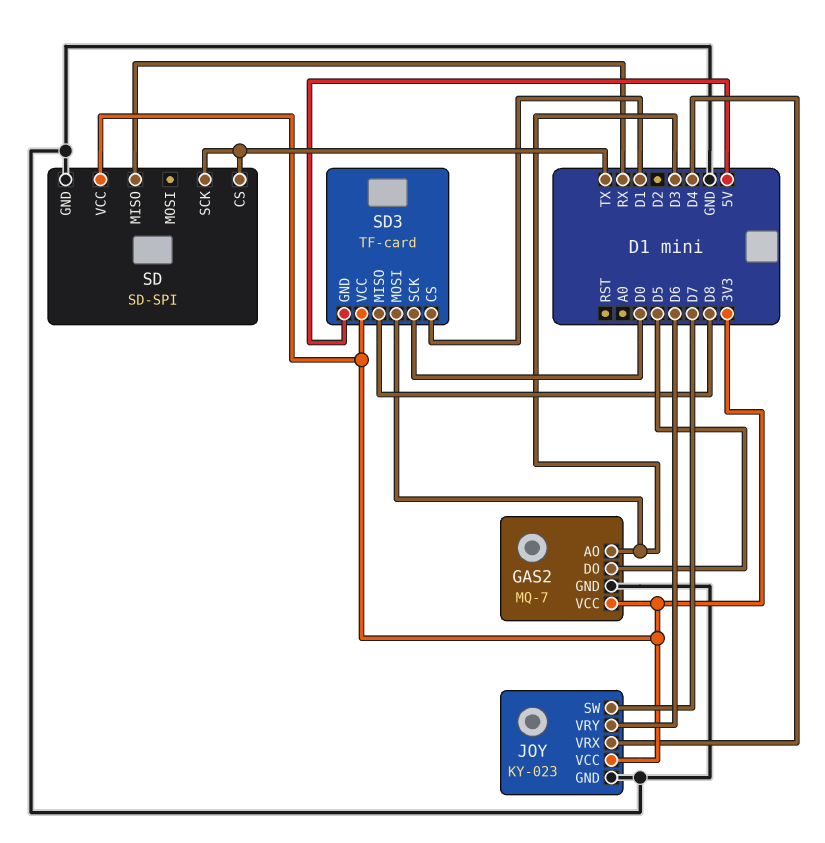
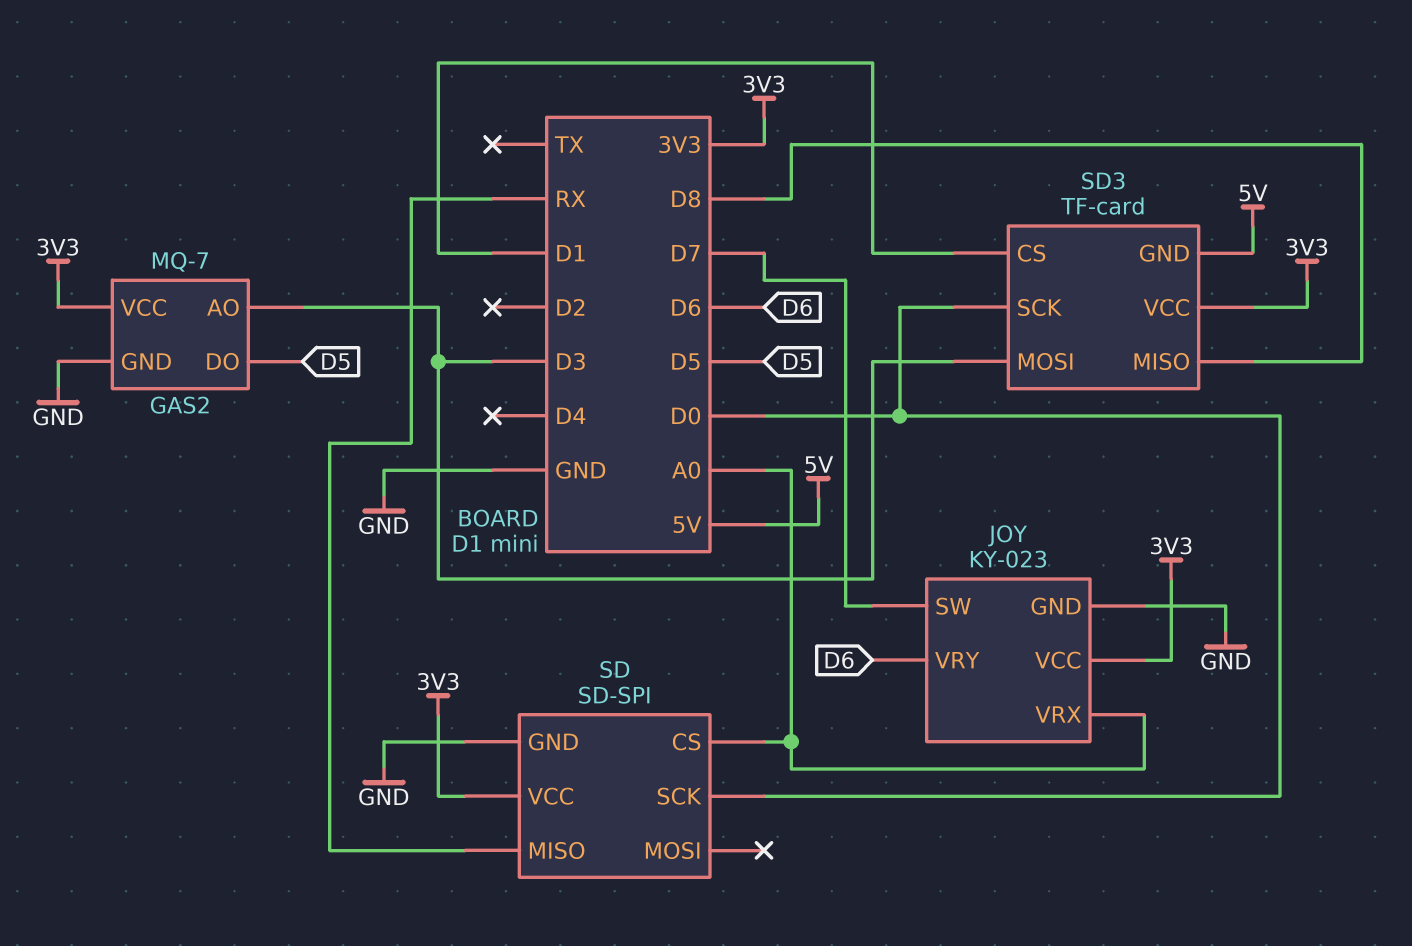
JOY pin VRX: D4 -> A0
SD pin CS: TX -> A0
SD pin SCK: TX -> D0

